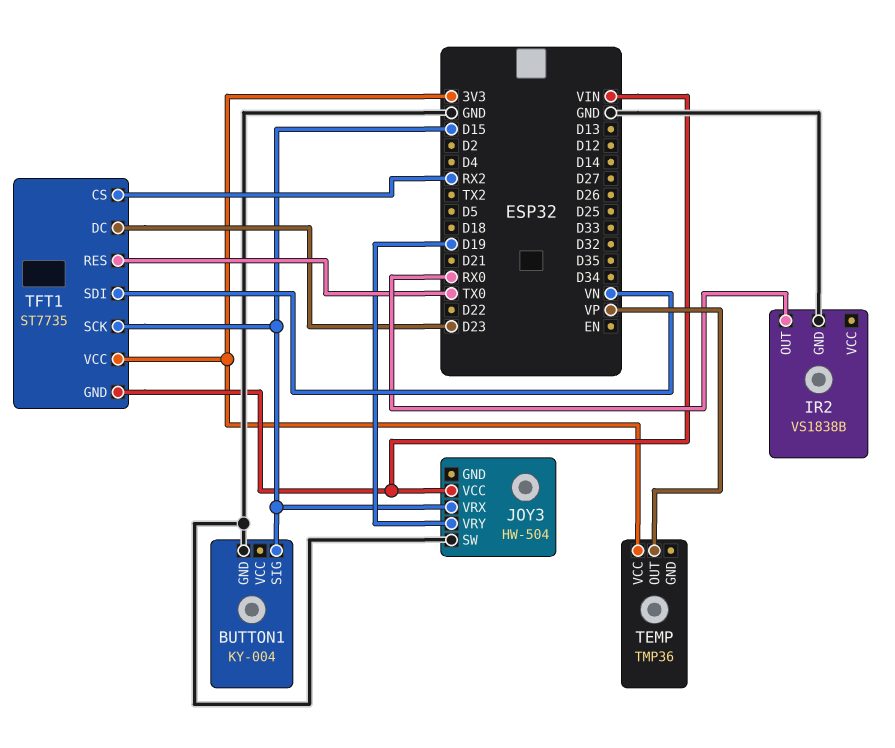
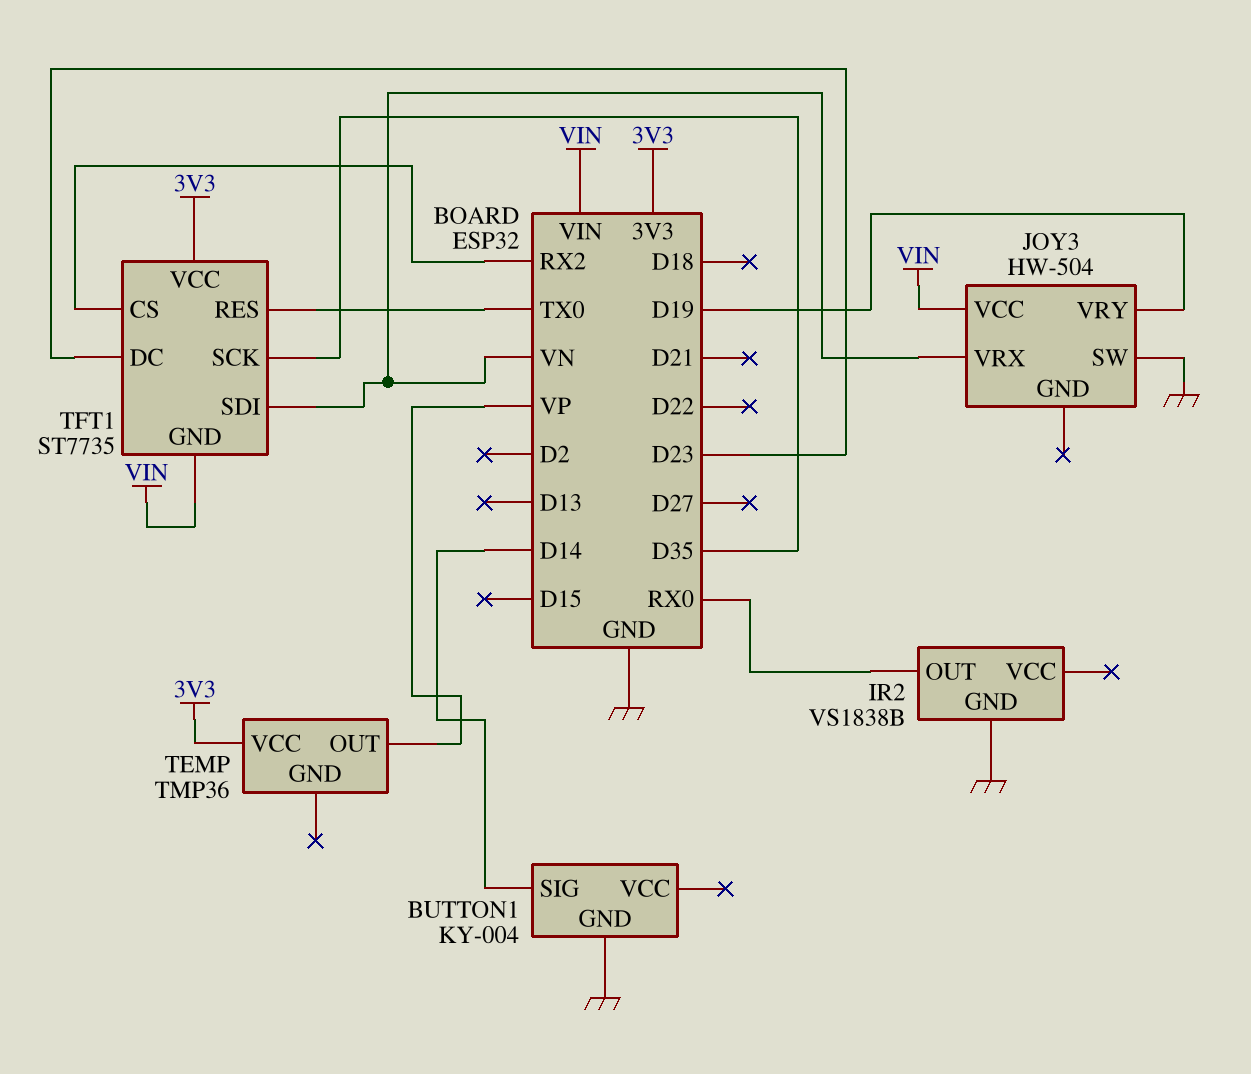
BUTTON1 pin SIG: D15 -> D14
JOY3 pin VRX: D15 -> VN
TFT1 pin SCK: D15 -> D35

